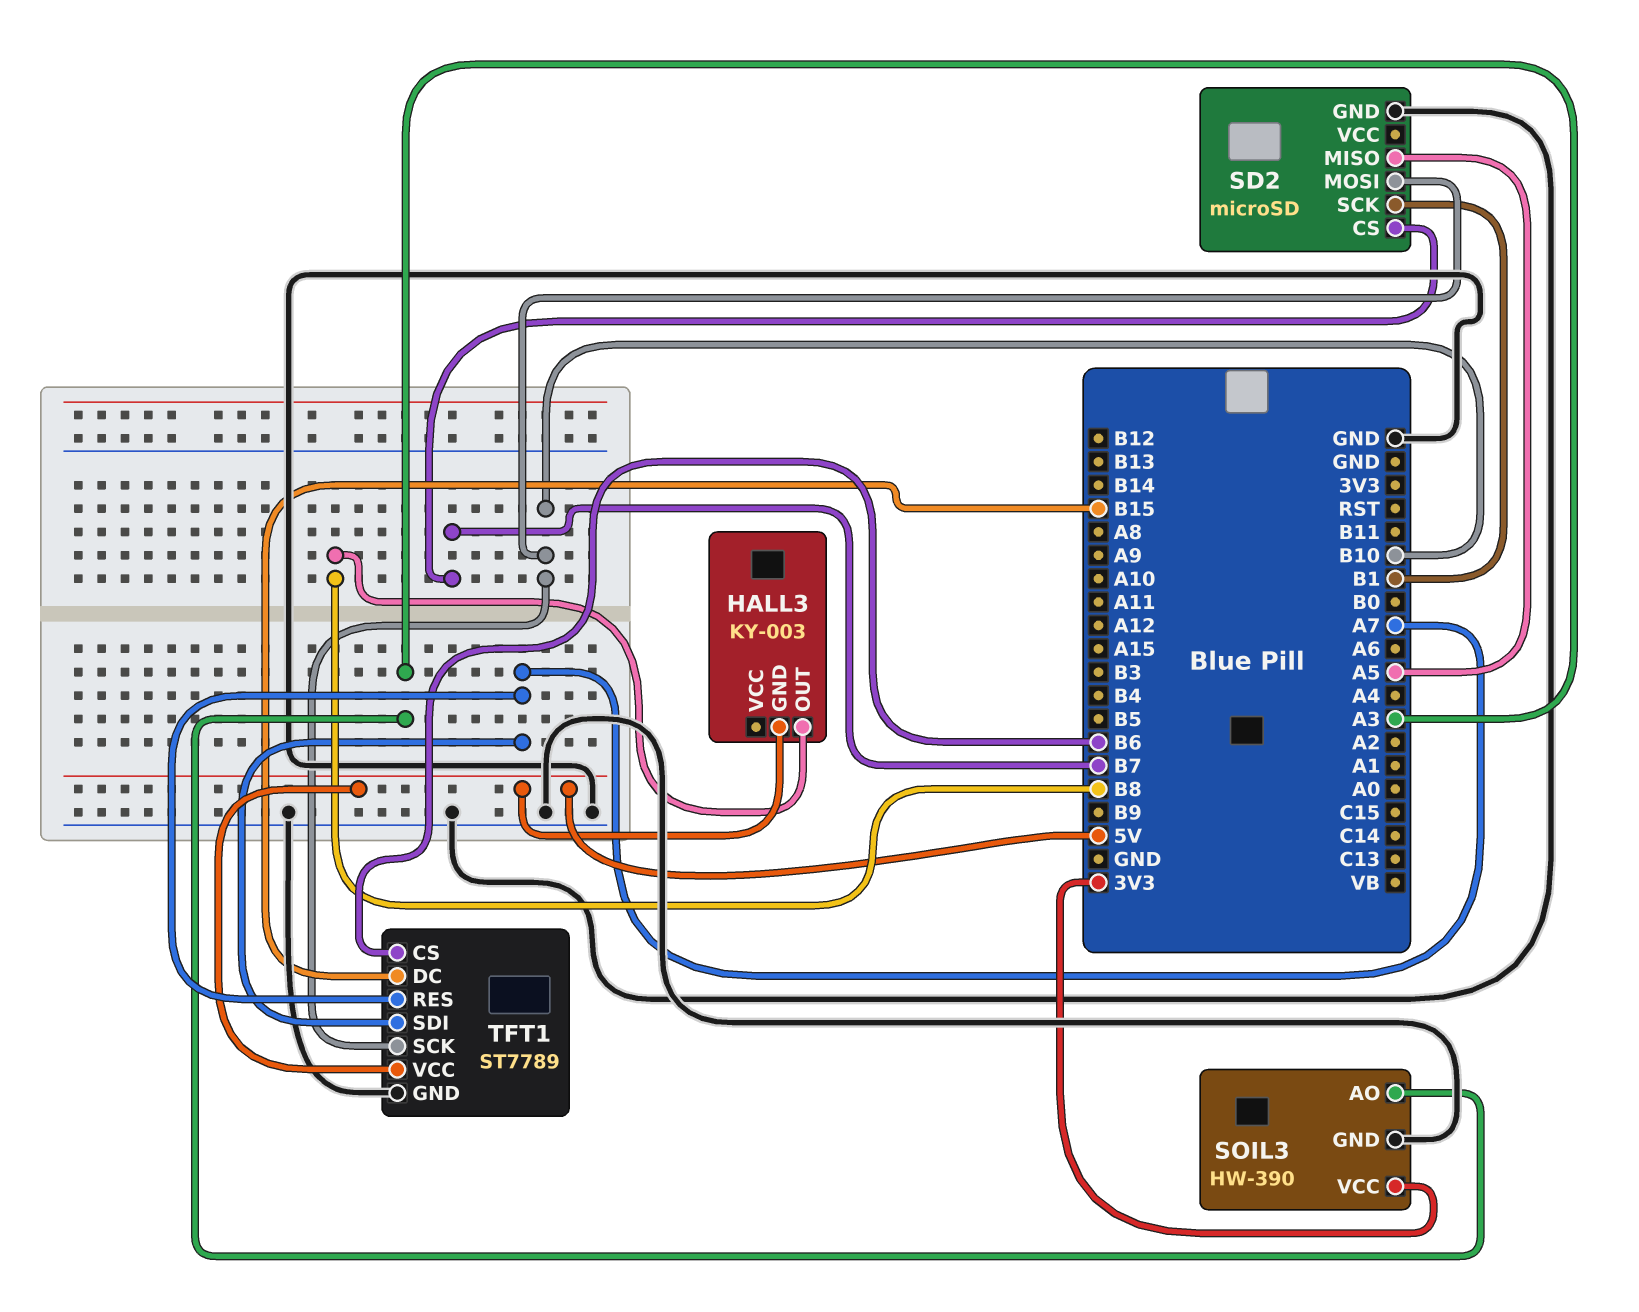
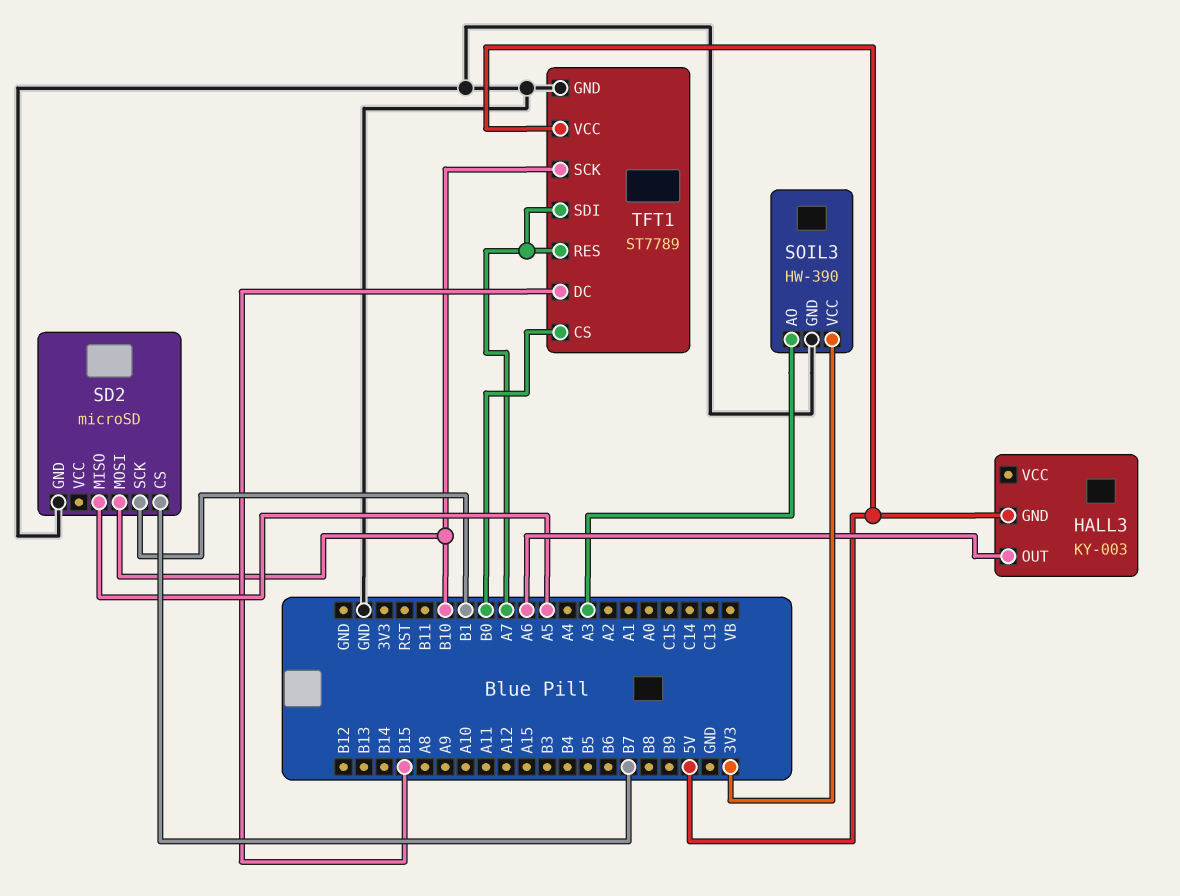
HALL3 pin OUT: B8 -> A6
TFT1 pin CS: B6 -> B0

